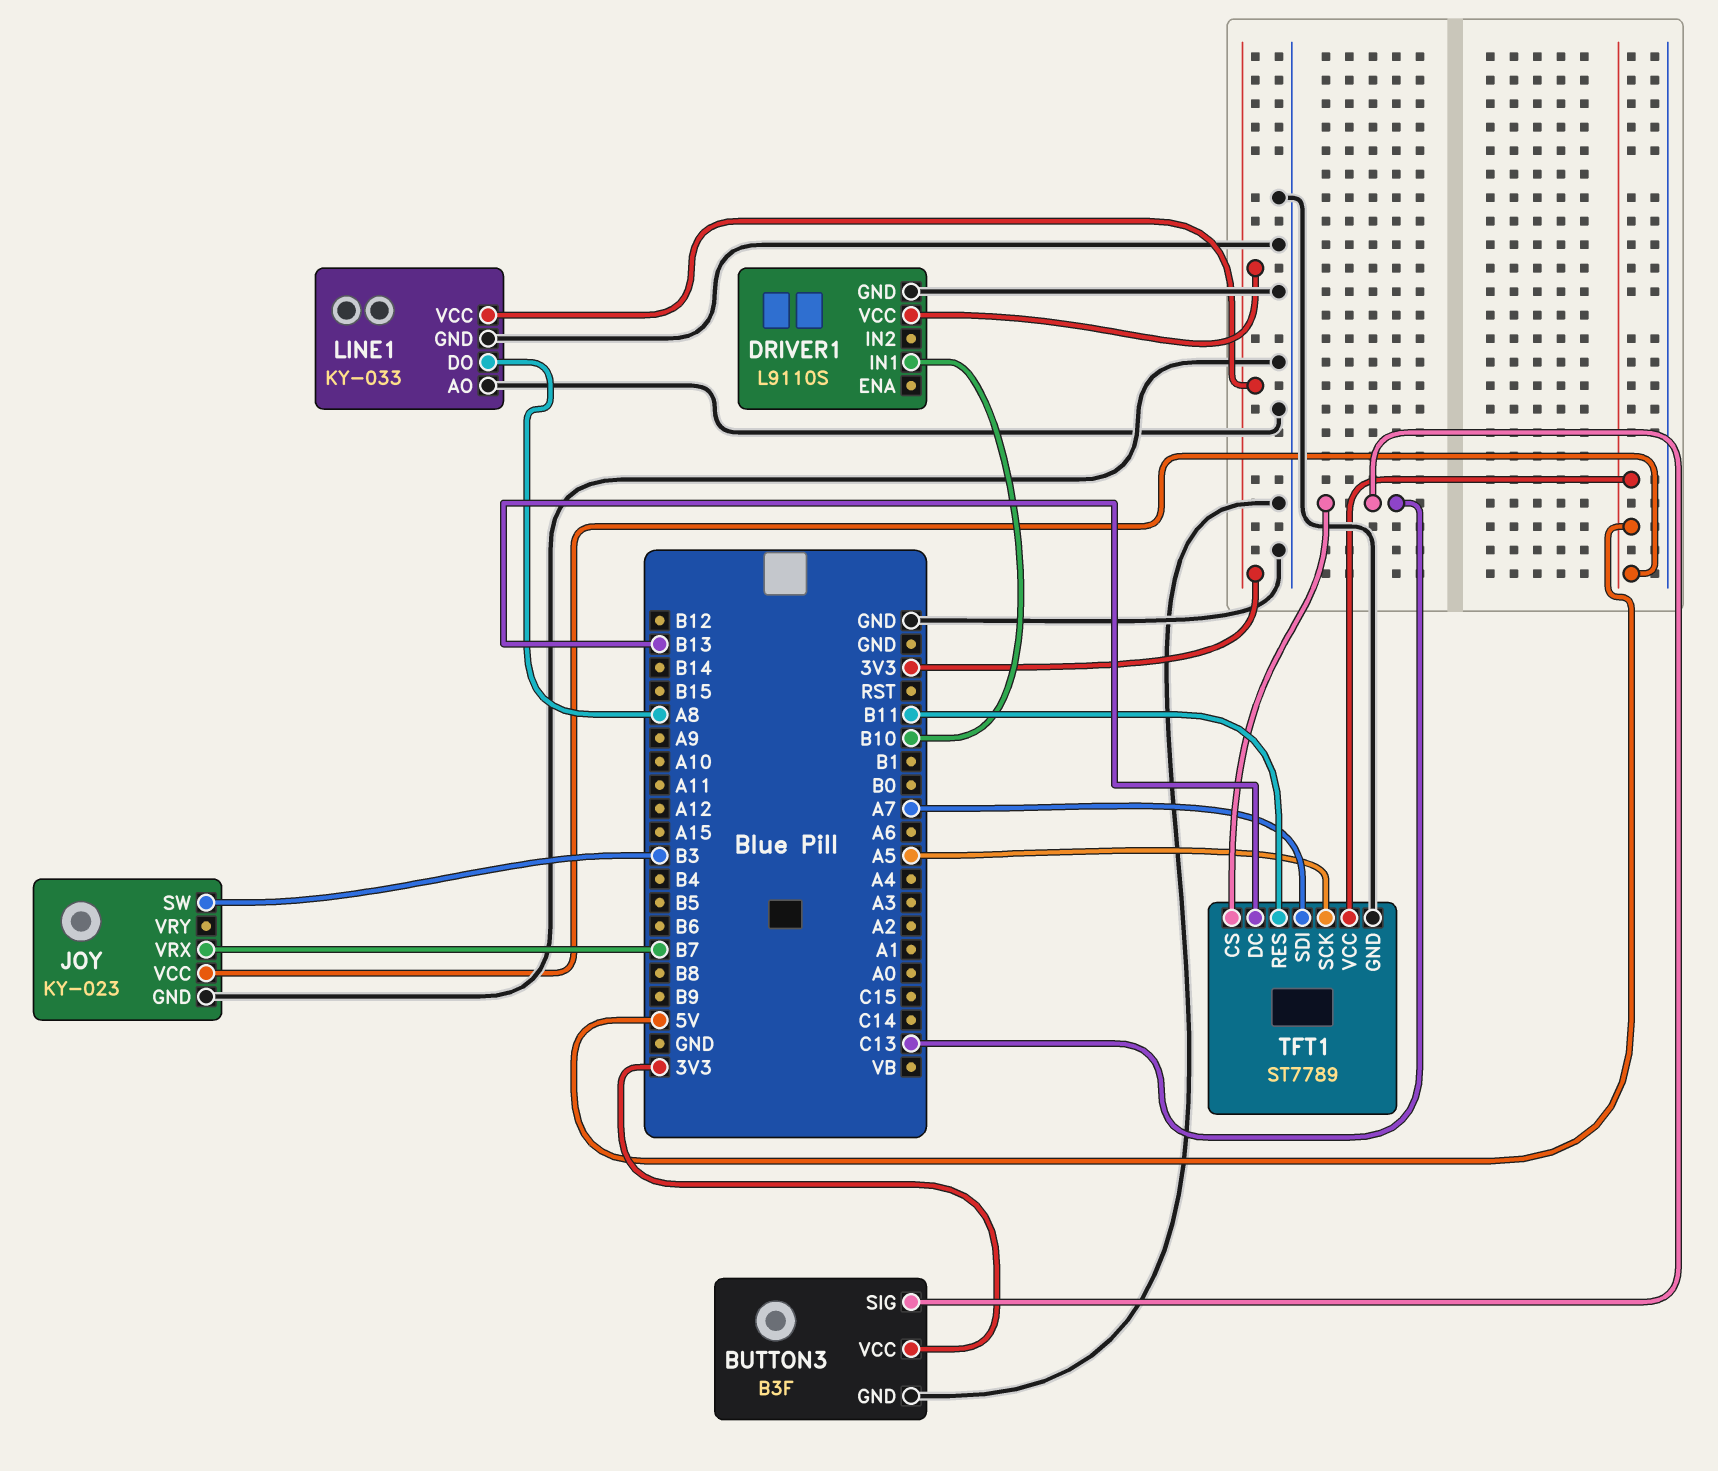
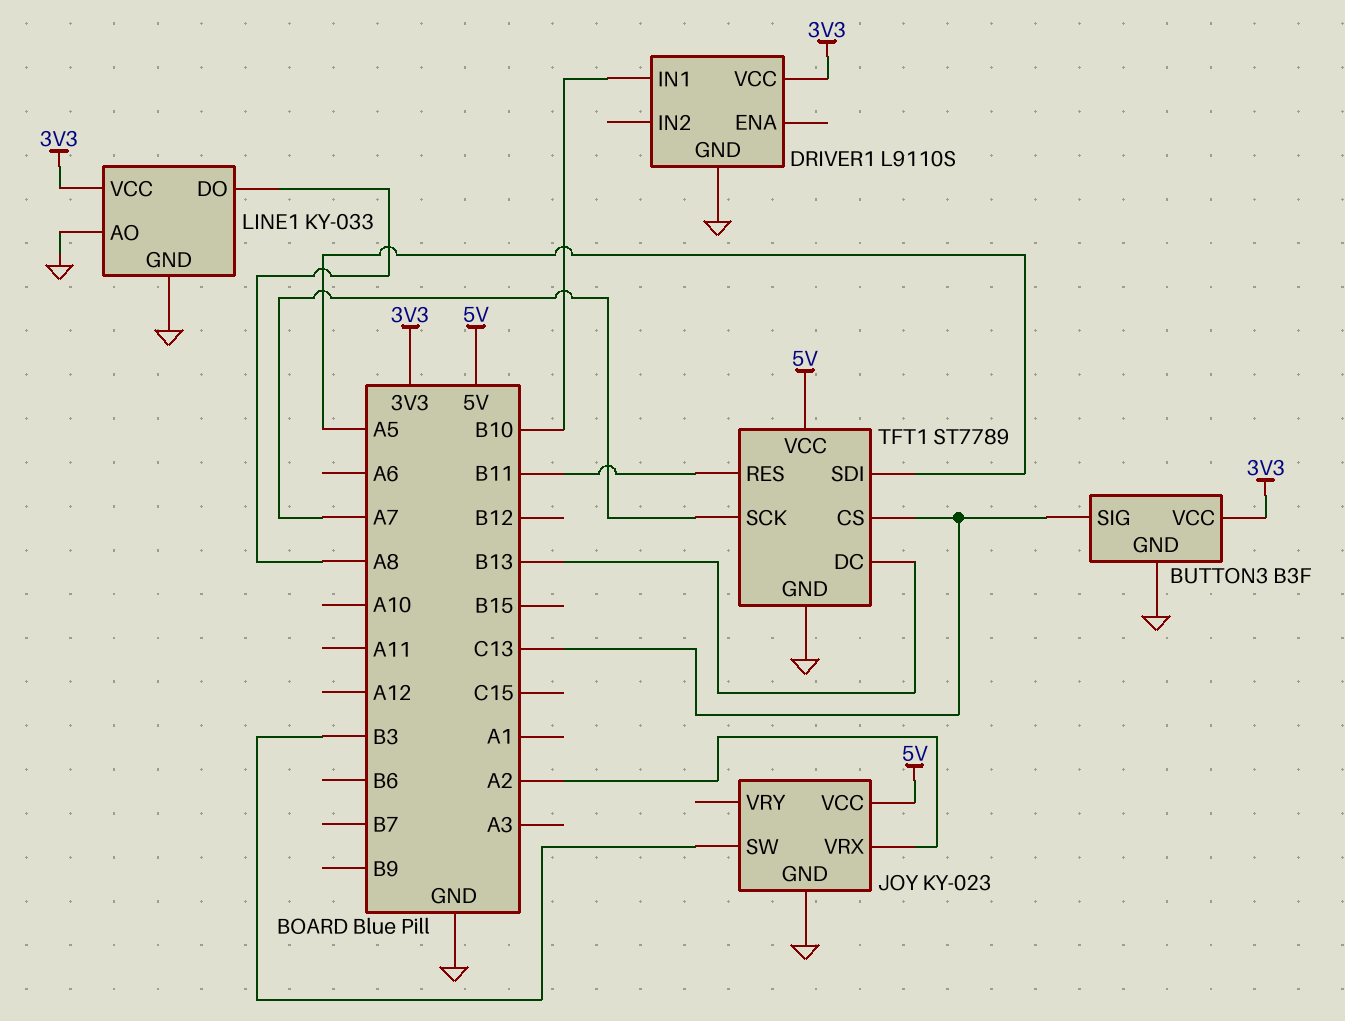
JOY pin VRX: B7 -> A2
TFT1 pin SCK: A5 -> A7
TFT1 pin SDI: A7 -> A5

